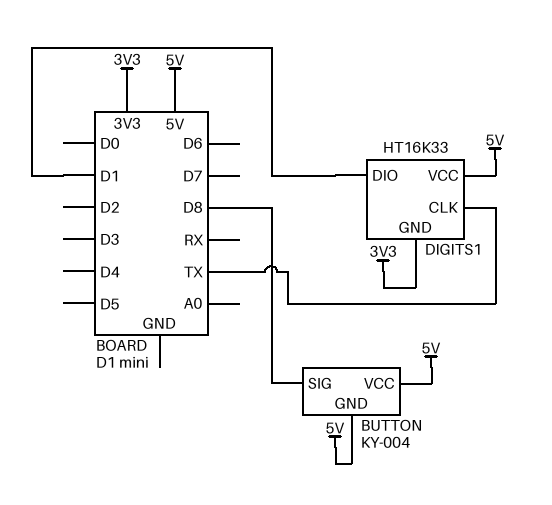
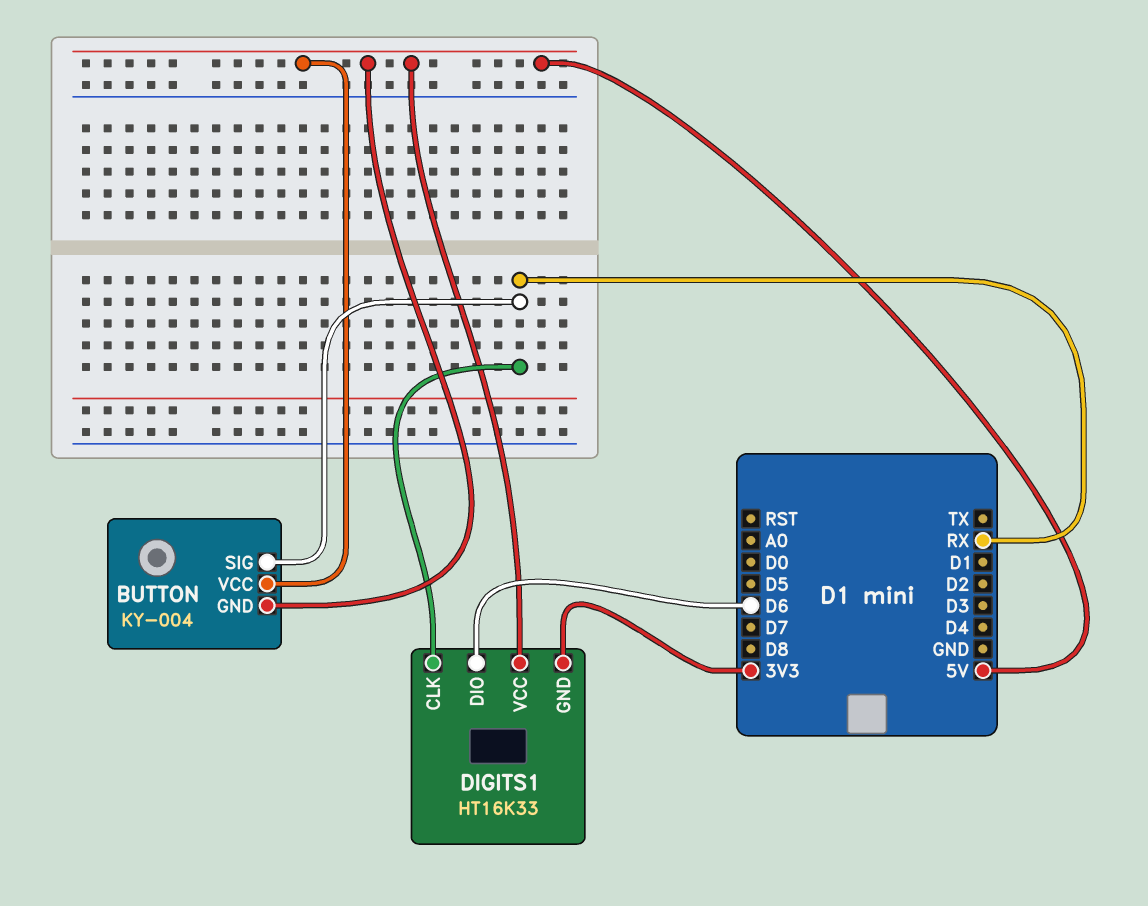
BUTTON pin SIG: D8 -> RX
DIGITS1 pin CLK: TX -> RX
DIGITS1 pin DIO: D1 -> D6

